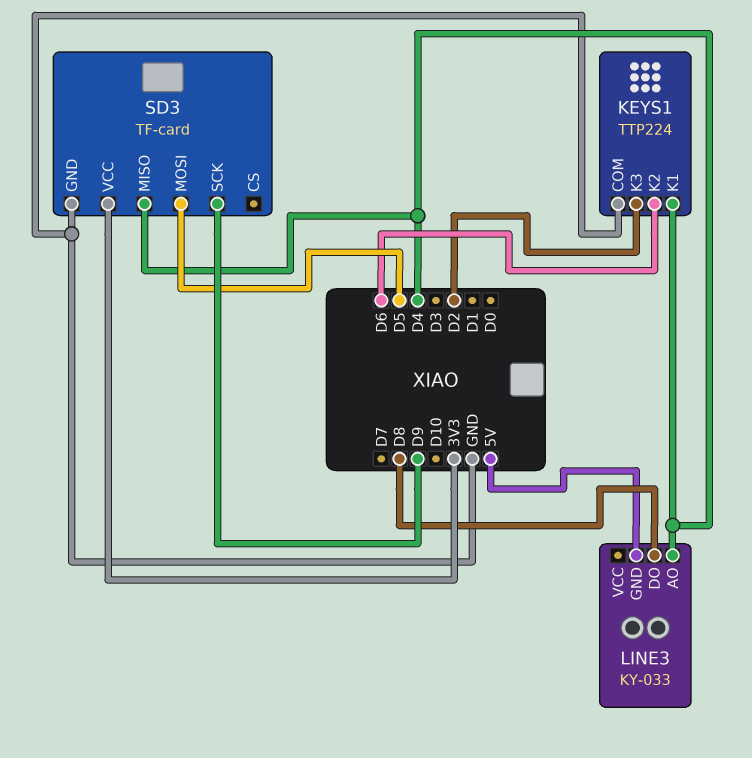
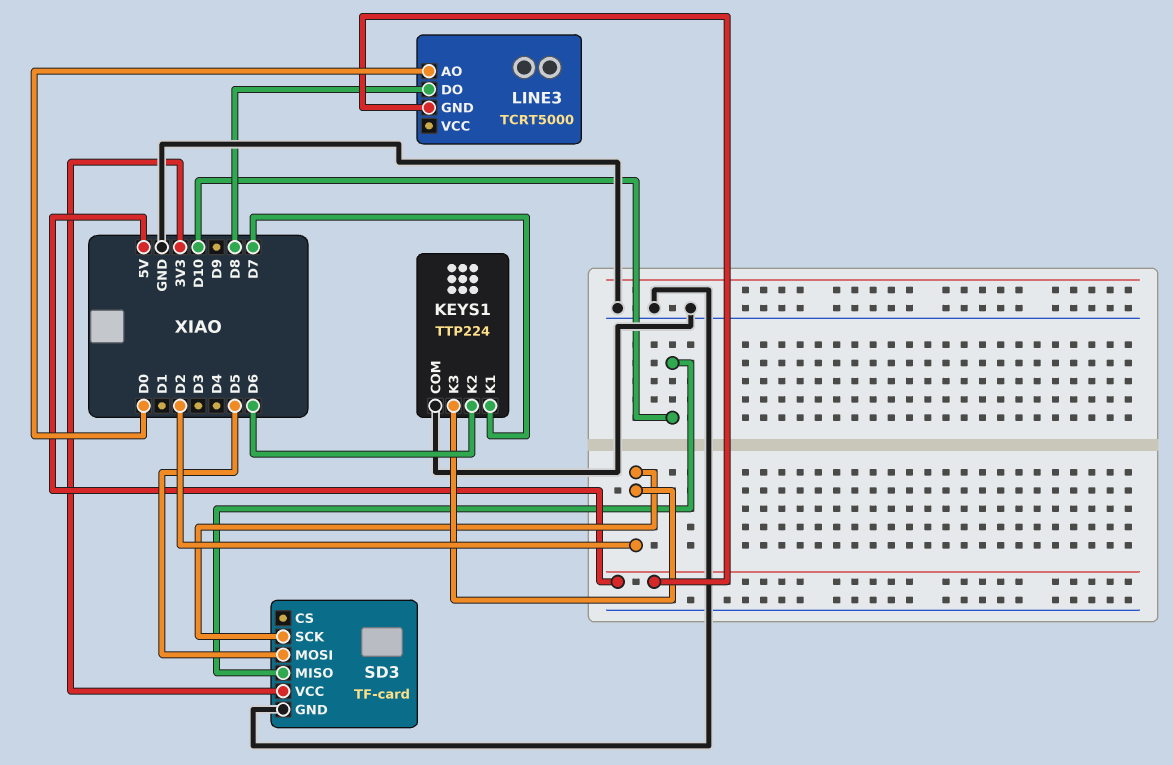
KEYS1 pin K1: D4 -> D7
LINE3: KY-033 -> TCRT5000
LINE3 pin AO: D4 -> D0
SD3 pin MISO: D4 -> D10
SD3 pin SCK: D9 -> D2

